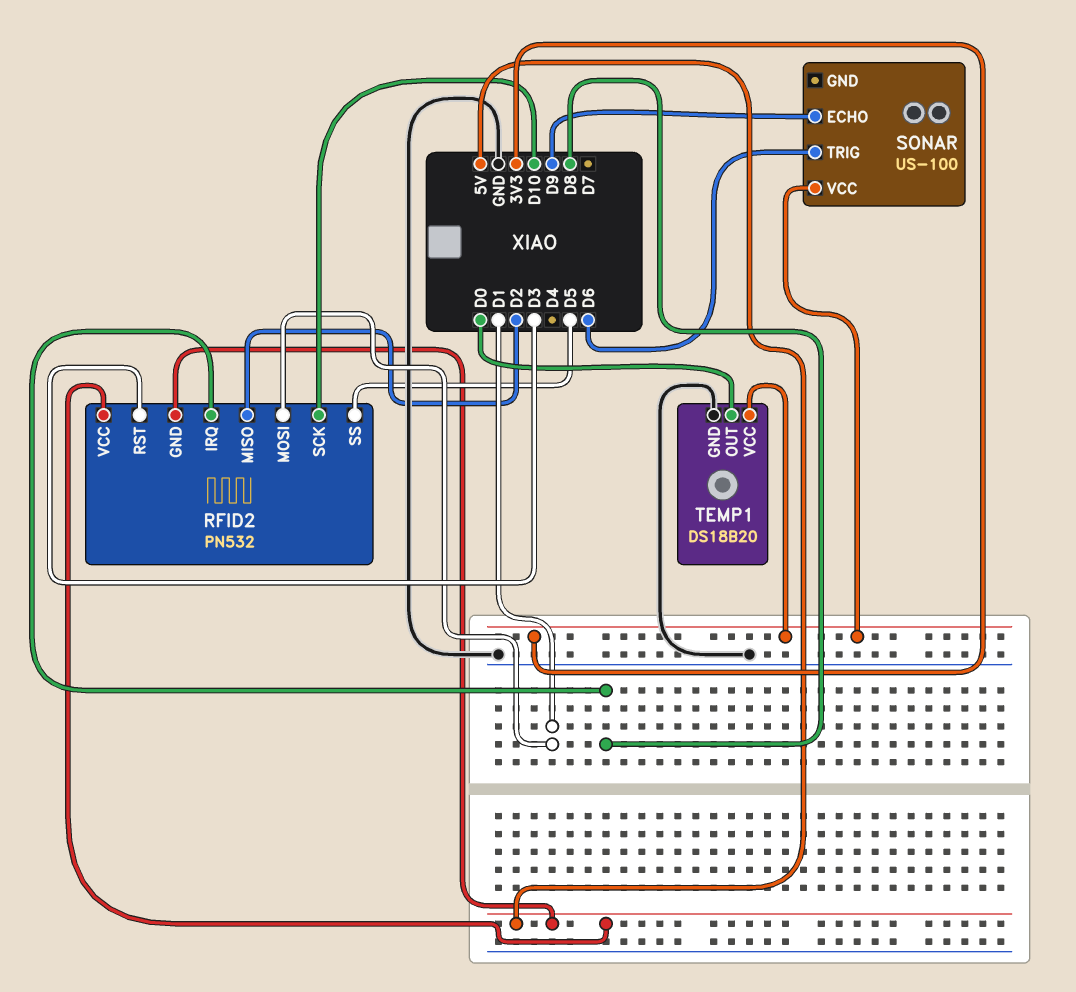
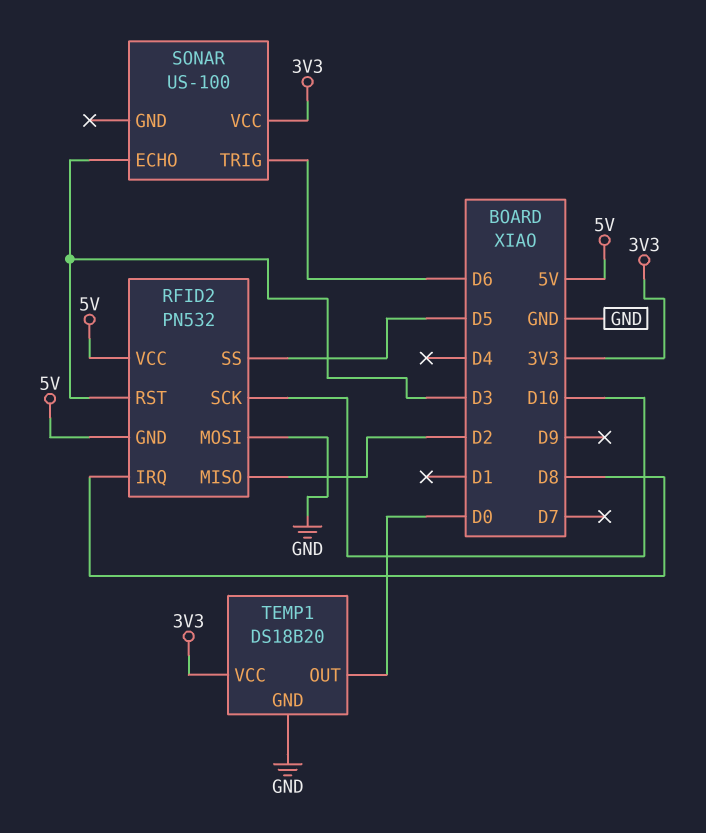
RFID2 pin MOSI: D1 -> GND
SONAR pin ECHO: D9 -> D3

